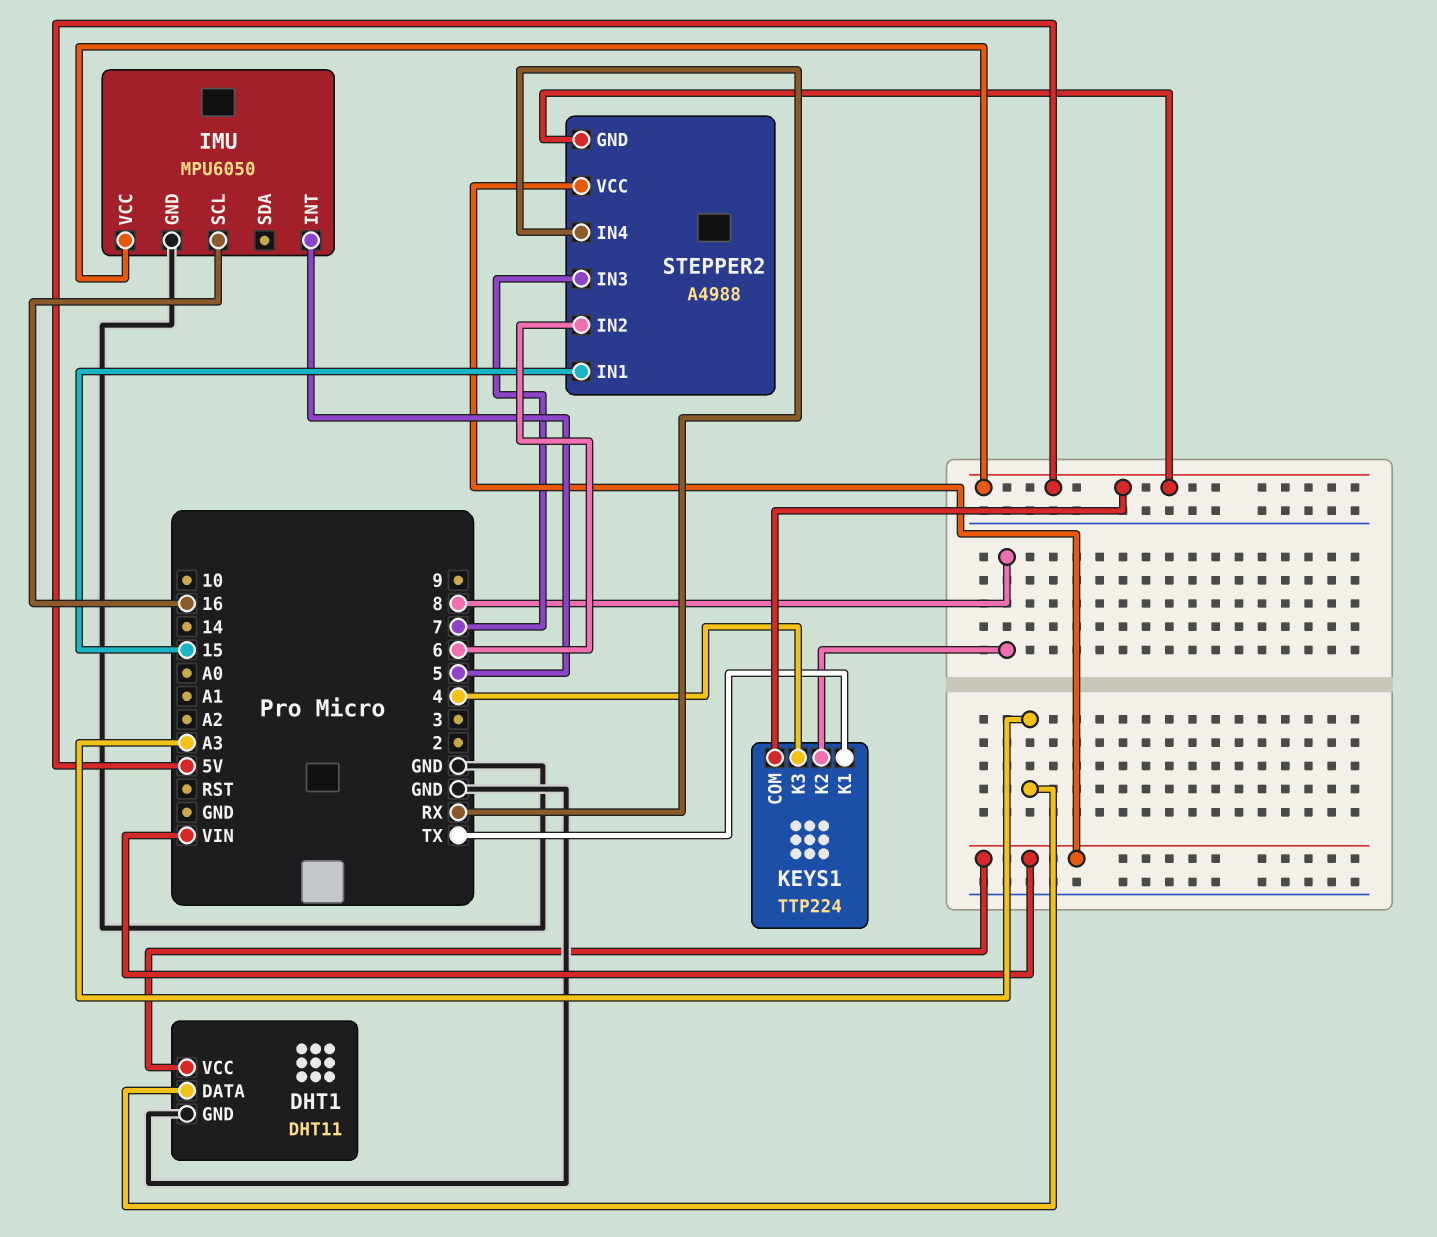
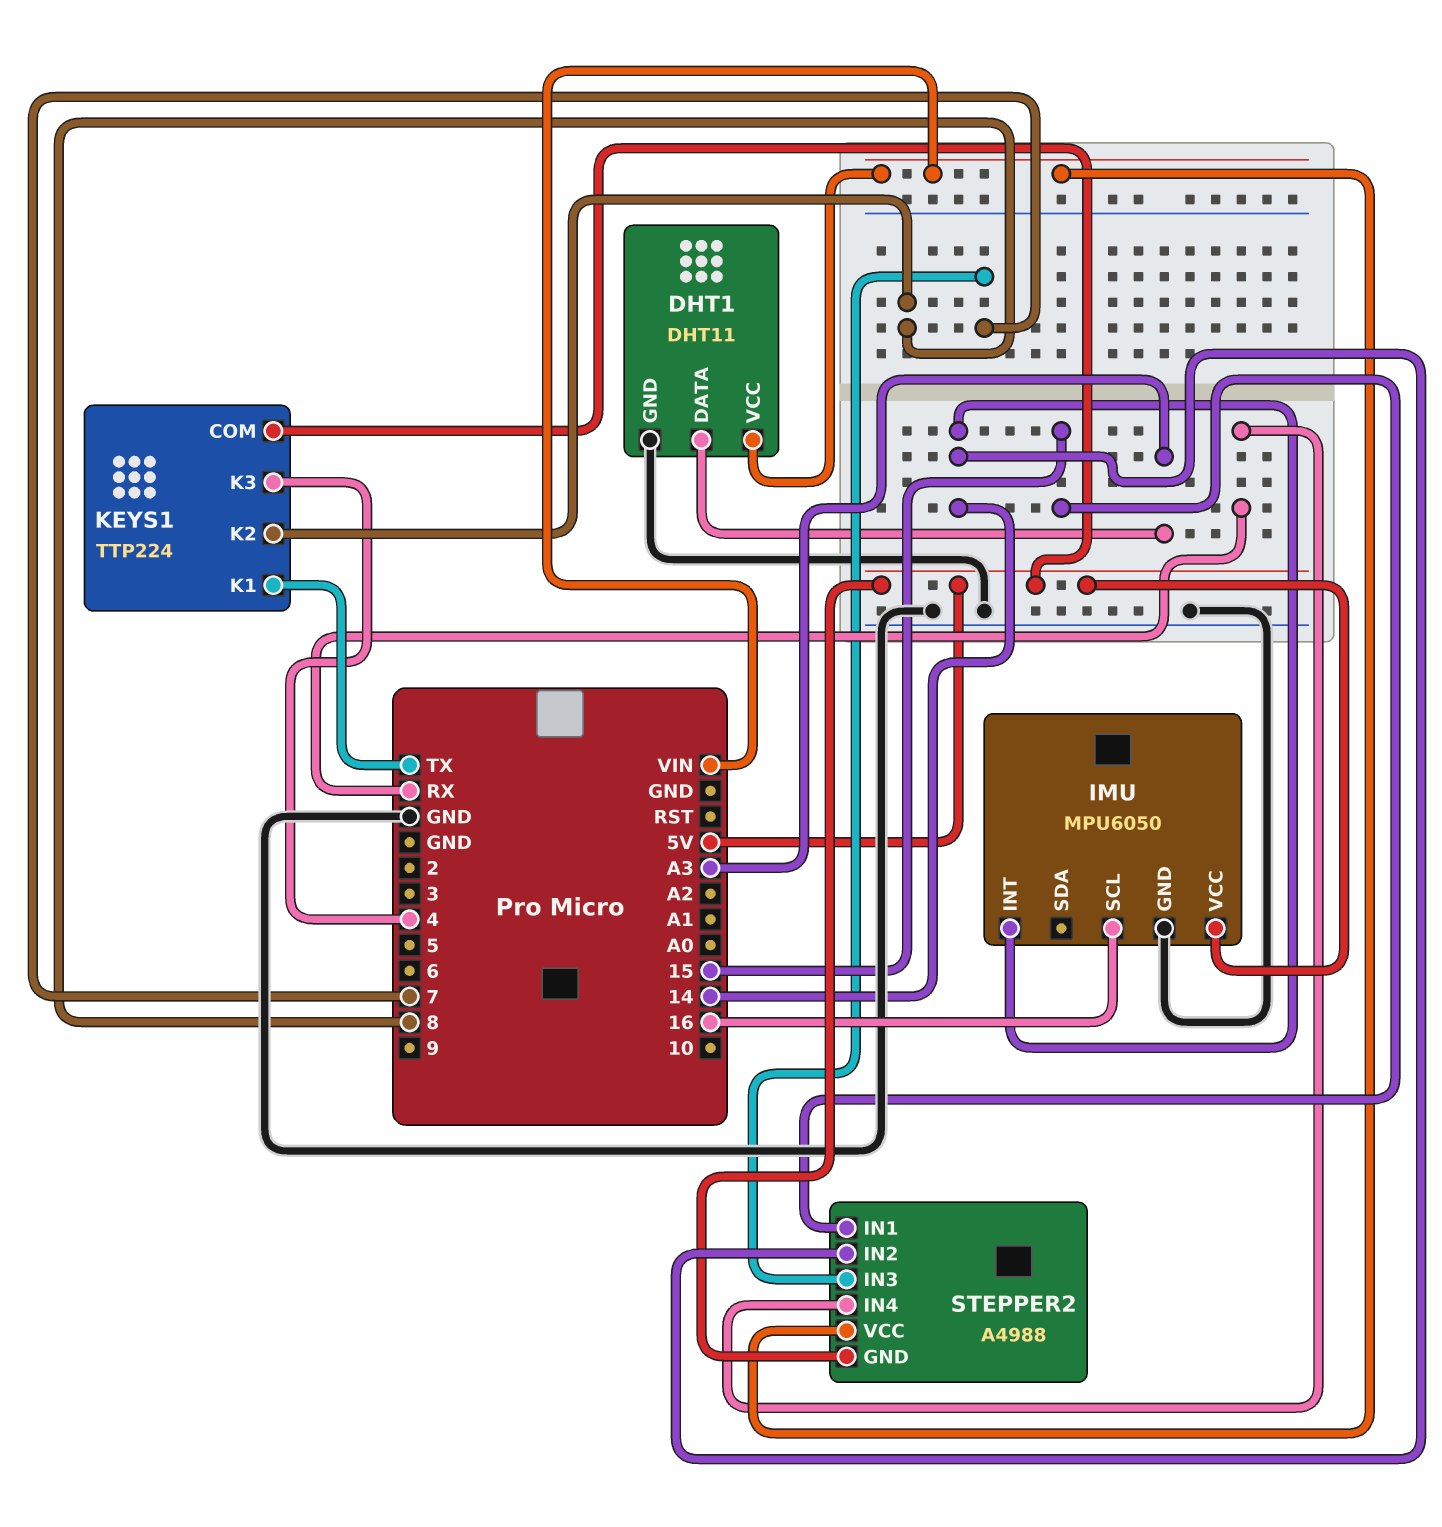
IMU pin INT: 5 -> 14
STEPPER2 pin IN2: 6 -> 14

